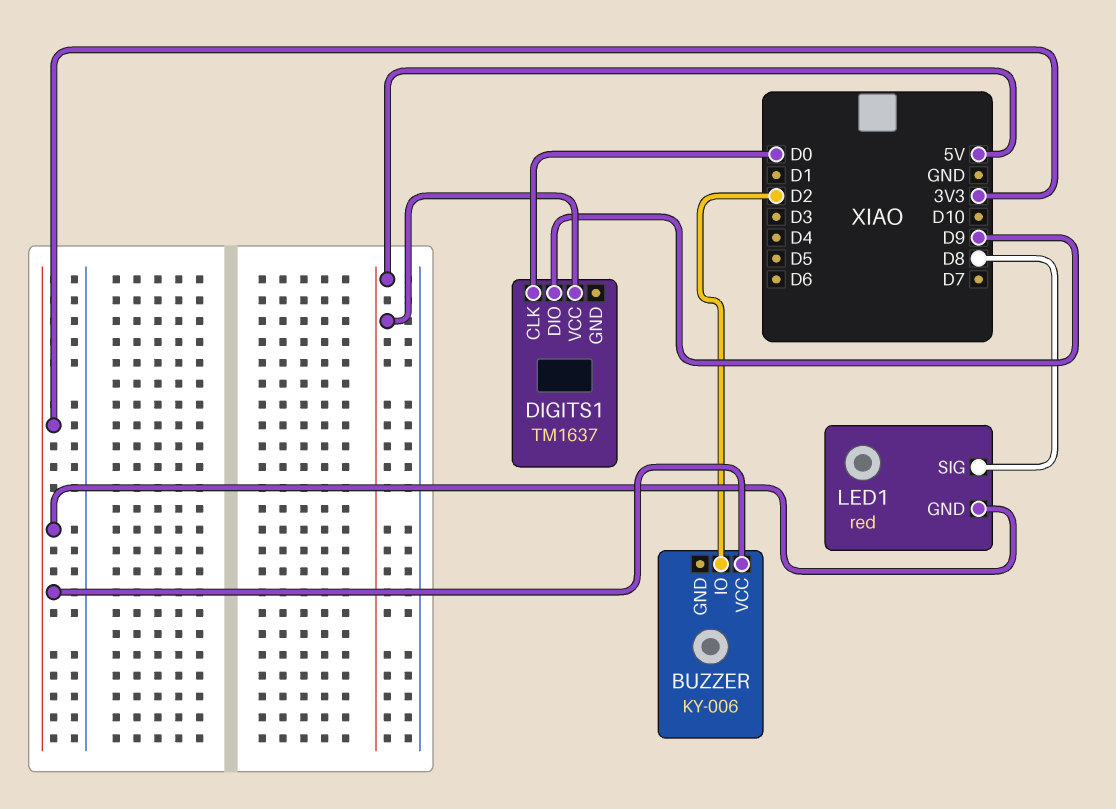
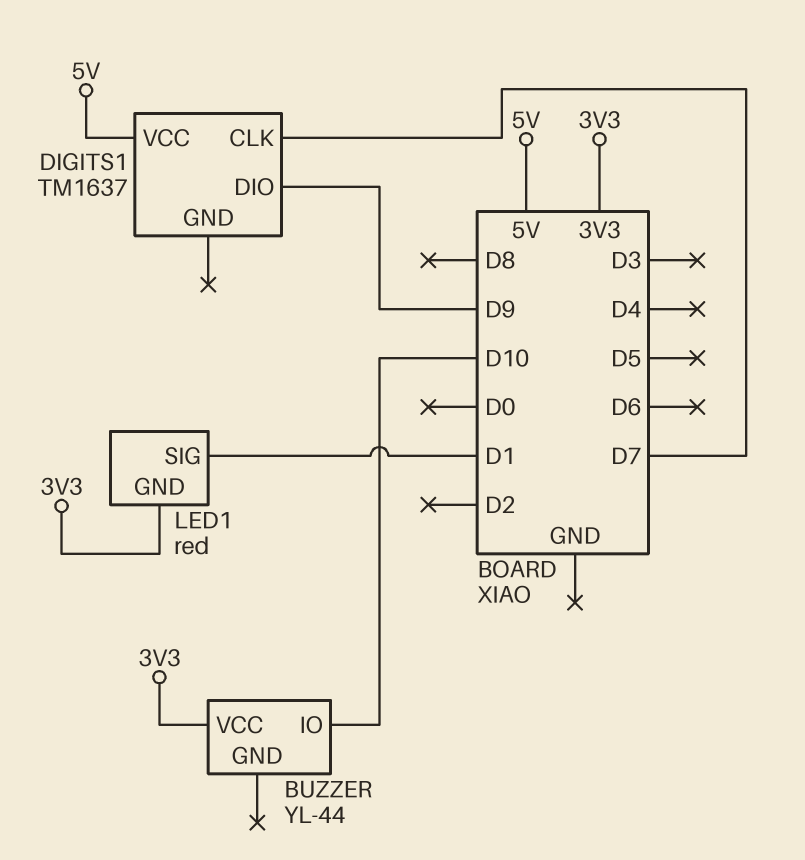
BUZZER: KY-006 -> YL-44
BUZZER pin IO: D2 -> D10
DIGITS1 pin CLK: D0 -> D7
LED1 pin SIG: D8 -> D1

